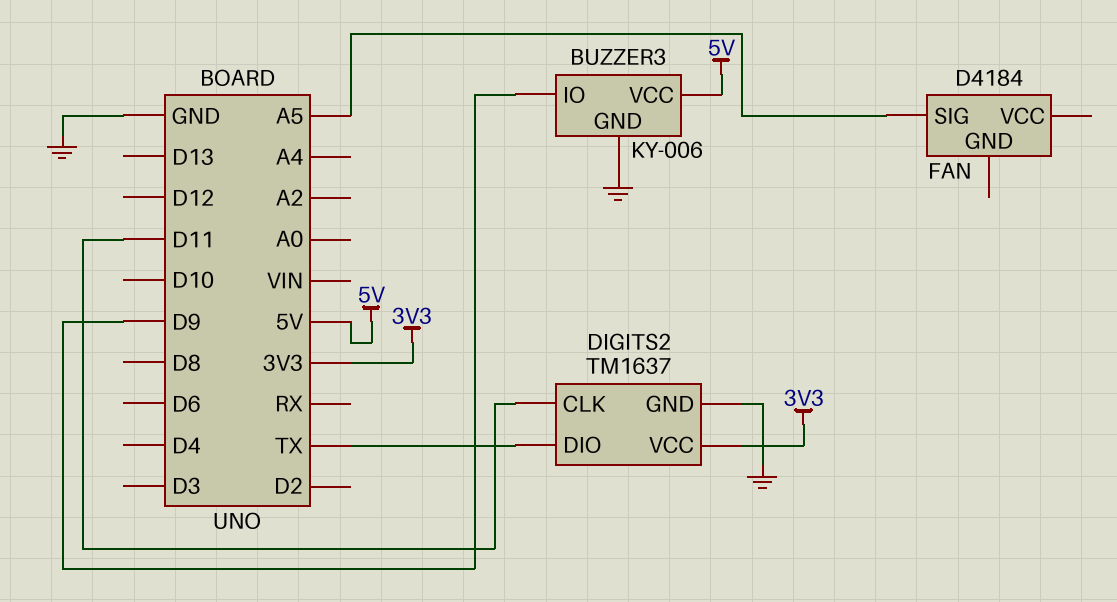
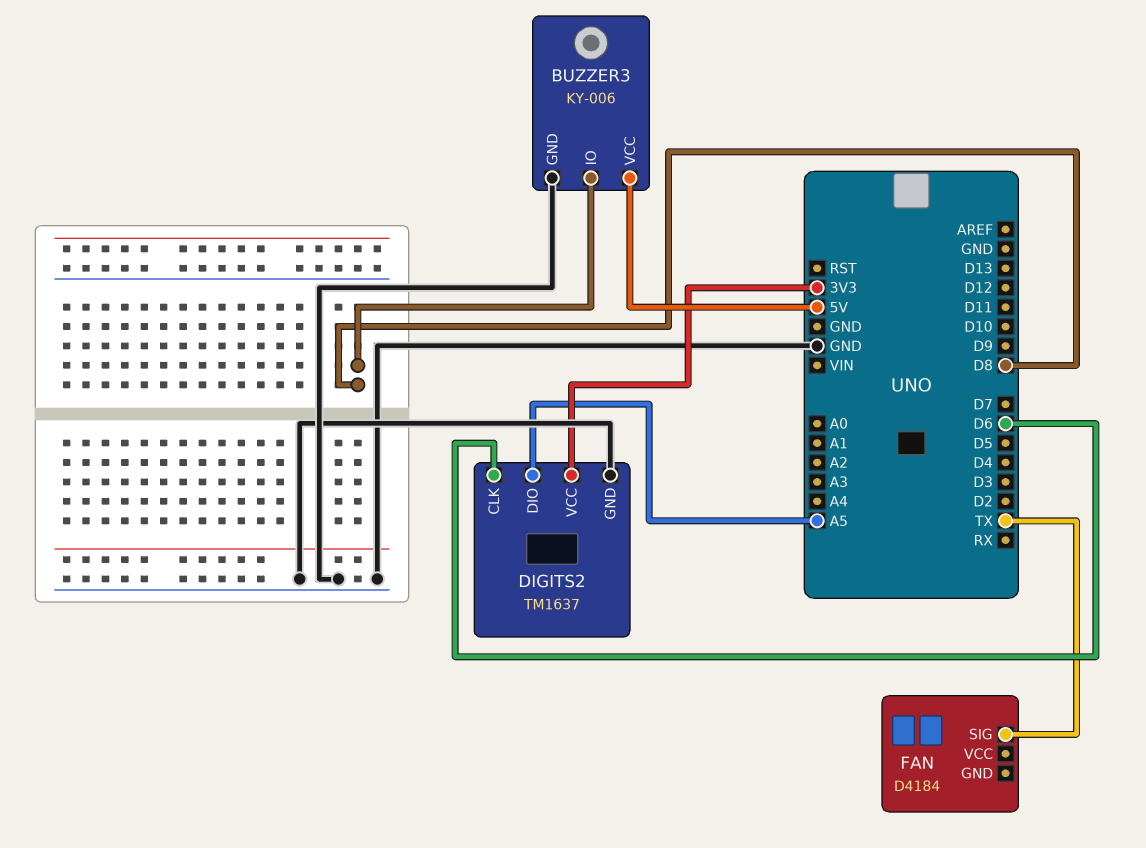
BUZZER3 pin IO: D9 -> D8
DIGITS2 pin CLK: D11 -> D6
DIGITS2 pin DIO: TX -> A5
FAN pin SIG: A5 -> TX

